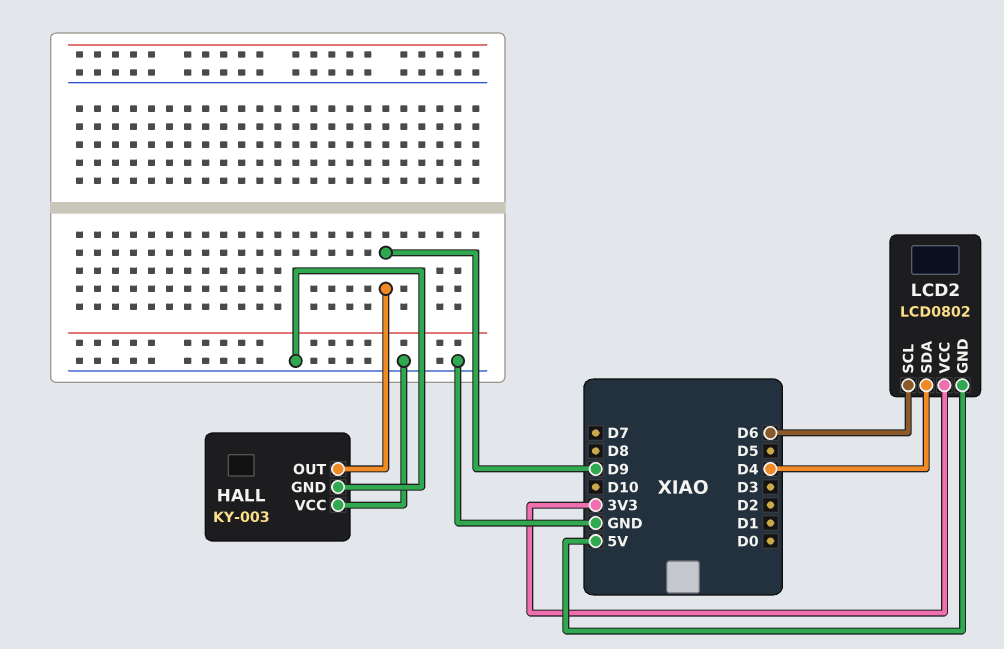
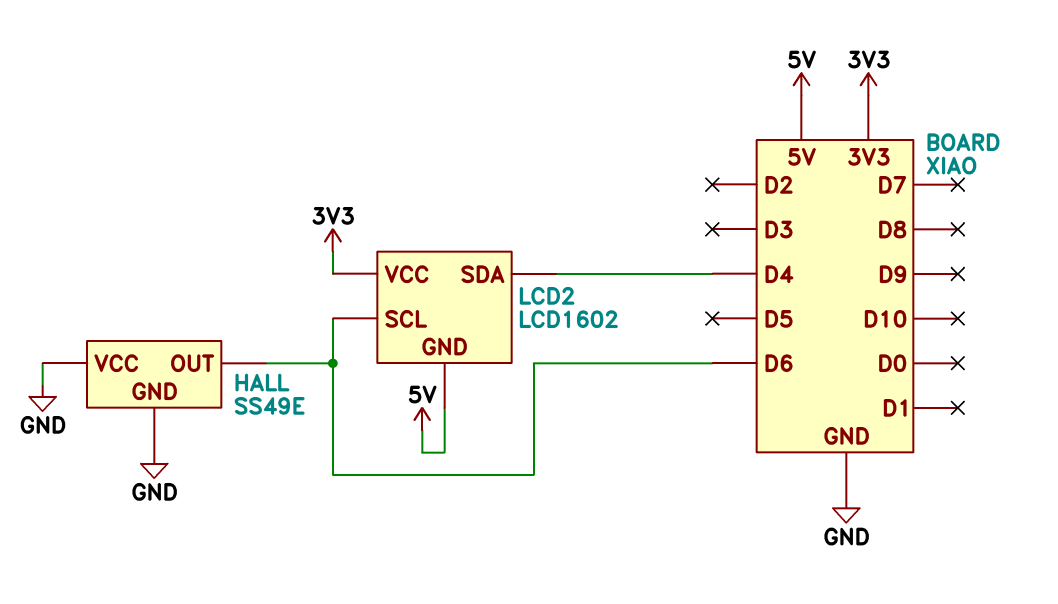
HALL: KY-003 -> SS49E
HALL pin OUT: D9 -> D6
LCD2: LCD0802 -> LCD1602

